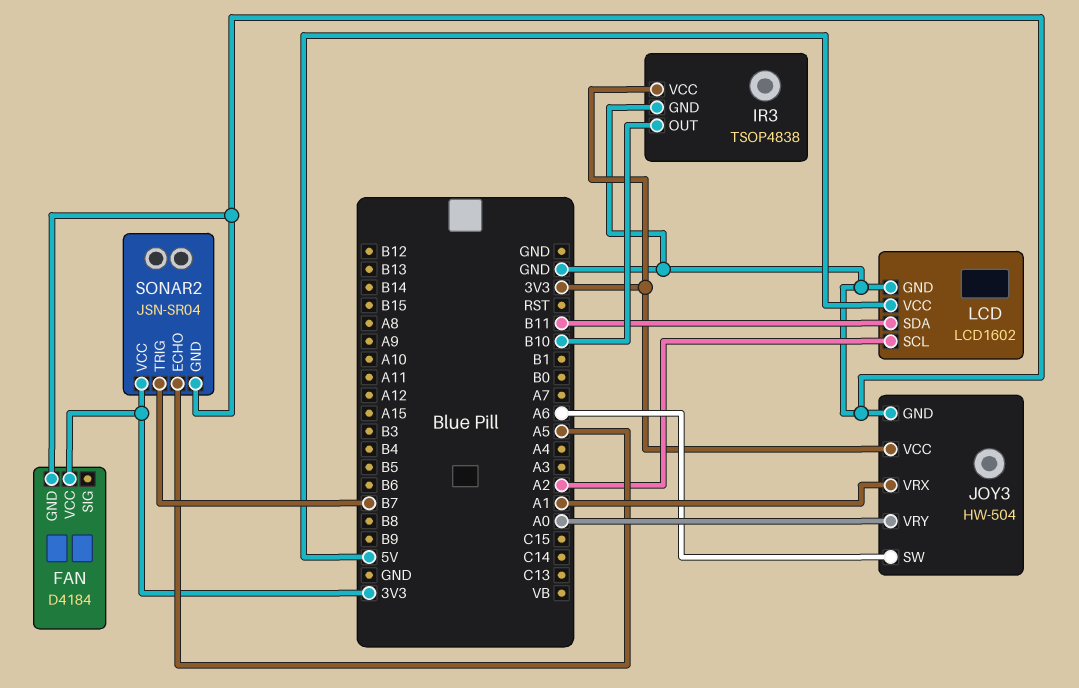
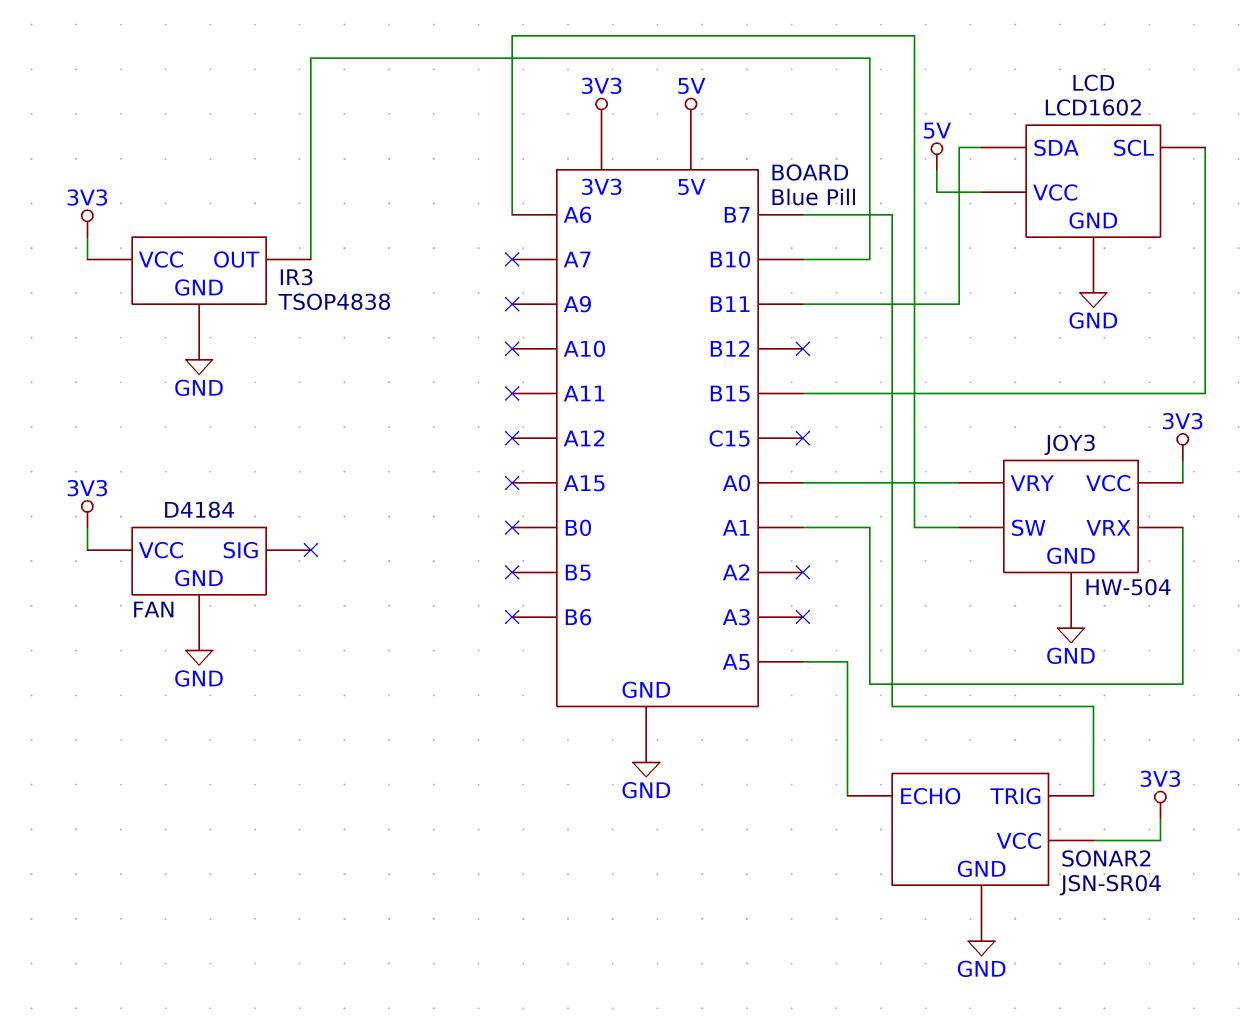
LCD pin SCL: A2 -> B15

